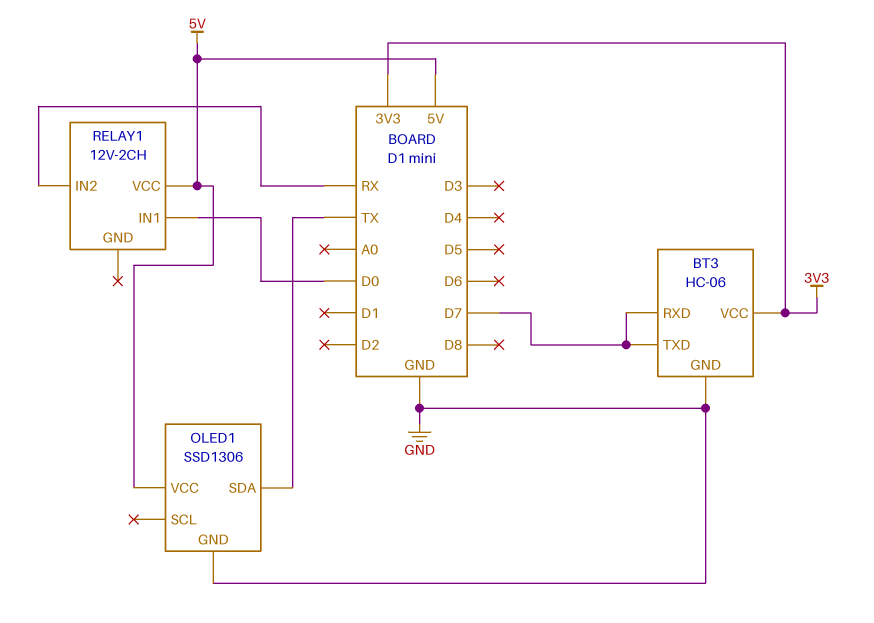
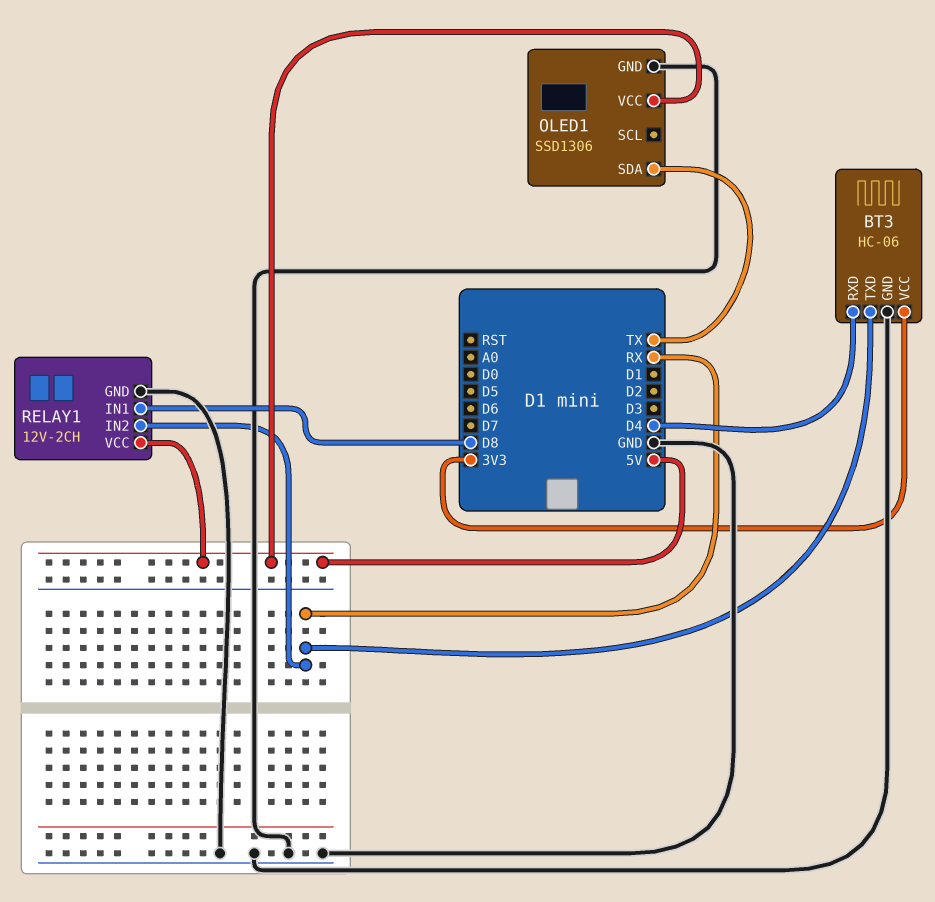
BT3 pin RXD: D7 -> D4
BT3 pin TXD: D7 -> RX
RELAY1 pin GND: none -> GND
RELAY1 pin IN1: D0 -> D8

